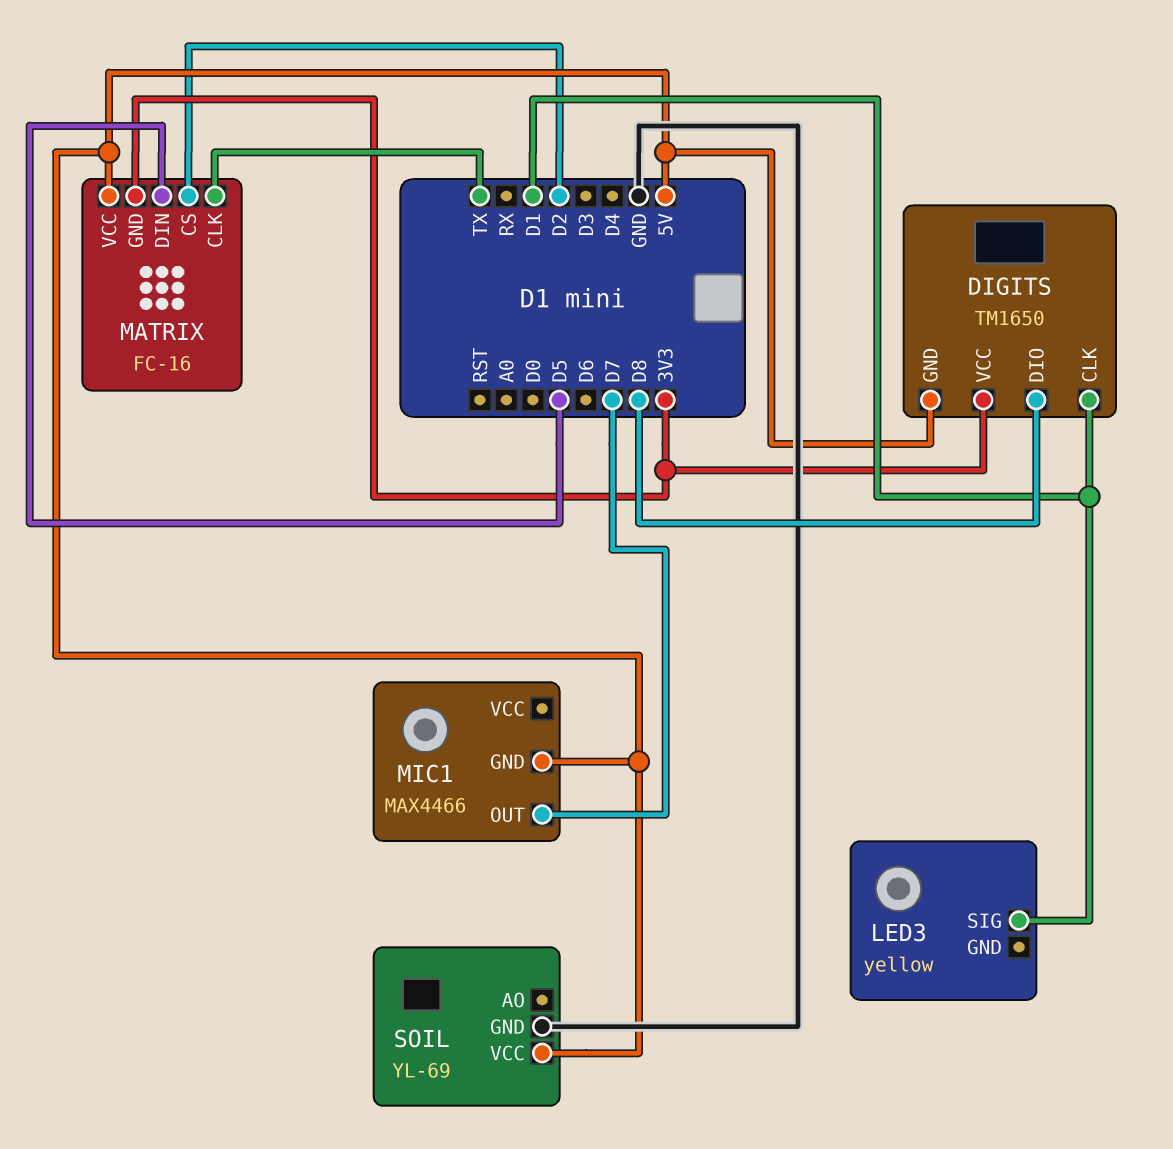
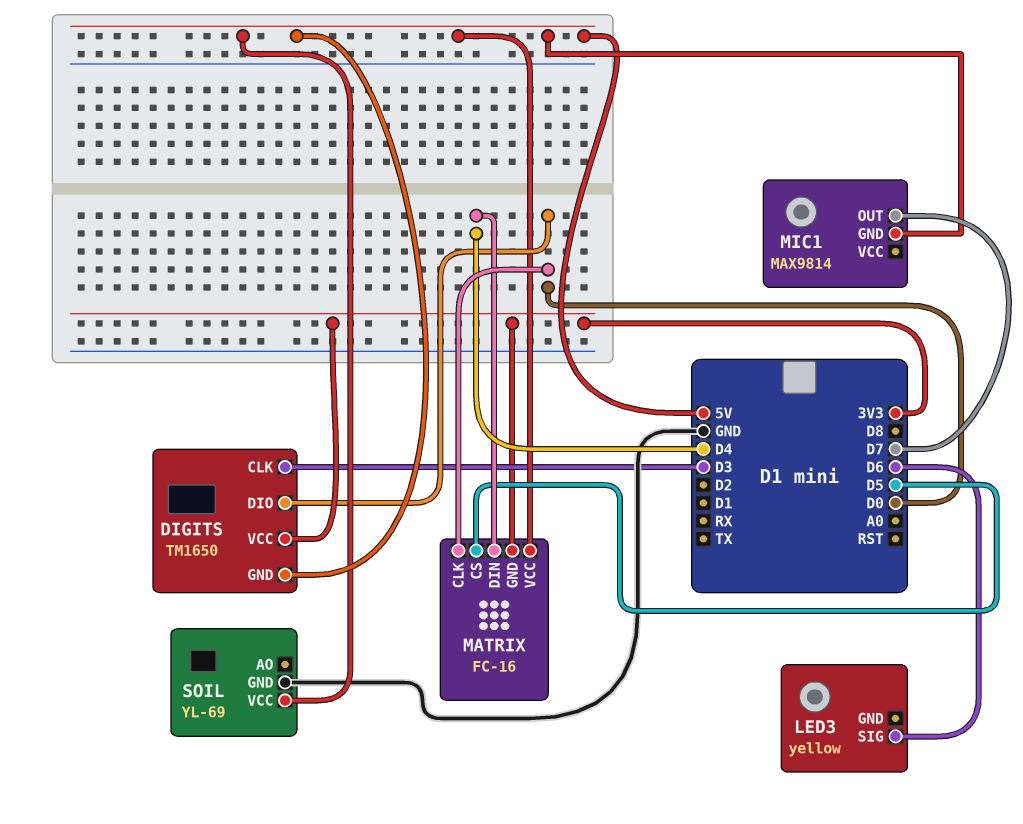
DIGITS pin CLK: D1 -> D3
DIGITS pin DIO: D8 -> D0
LED3 pin SIG: D1 -> D6
MATRIX pin CLK: TX -> D0
MATRIX pin CS: D2 -> D5
MATRIX pin DIN: D5 -> D4
MIC1: MAX4466 -> MAX9814

